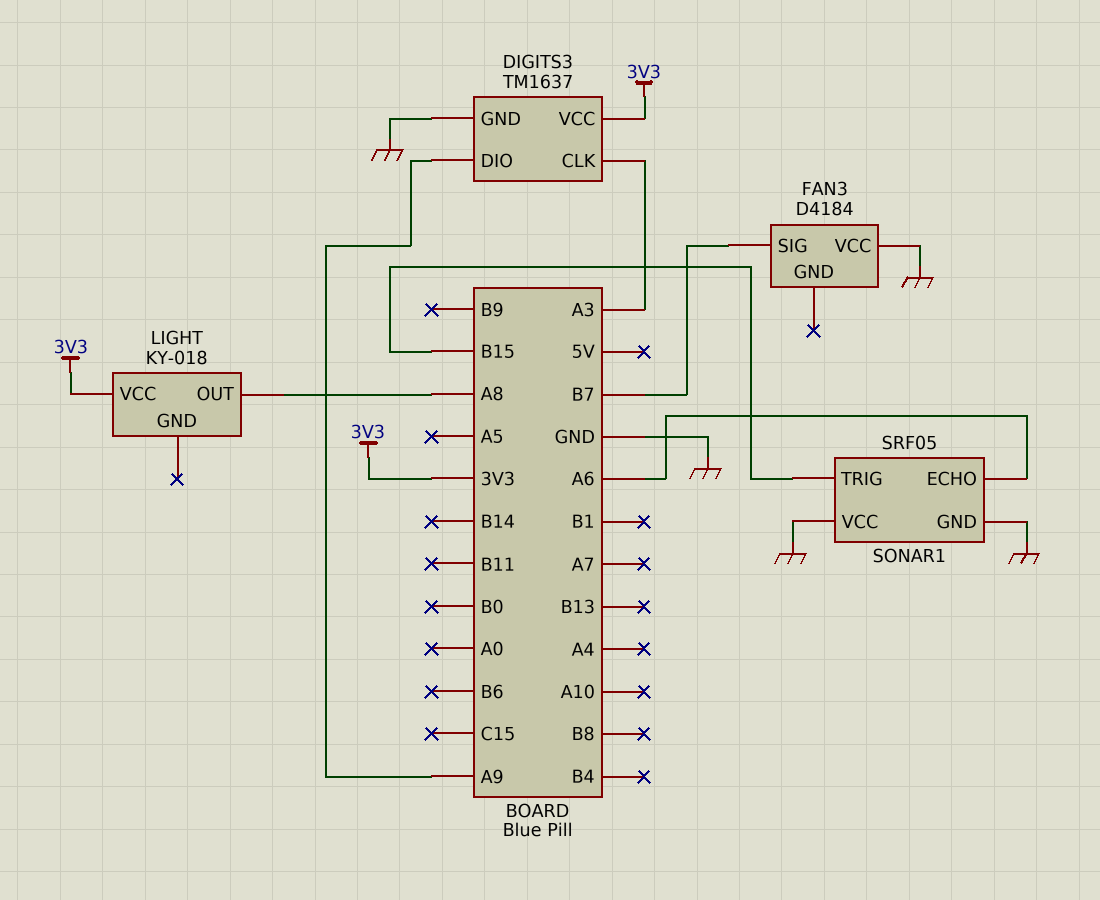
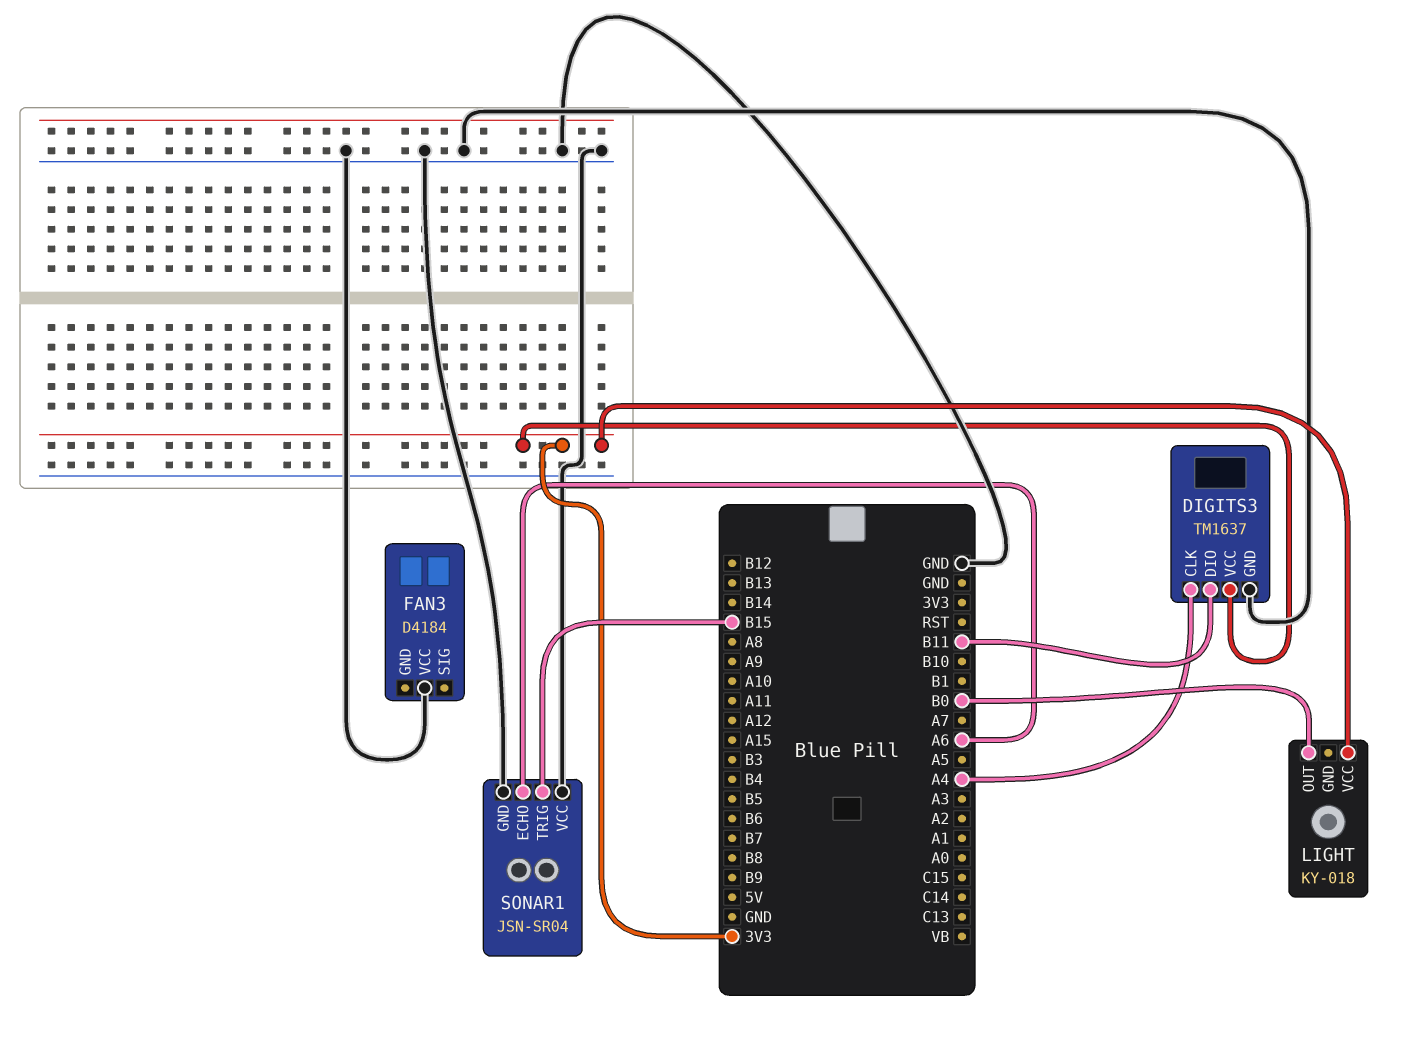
DIGITS3 pin CLK: A3 -> A4
DIGITS3 pin DIO: A9 -> B11
FAN3 pin SIG: B7 -> none
LIGHT pin OUT: A8 -> B0
SONAR1: SRF05 -> JSN-SR04

